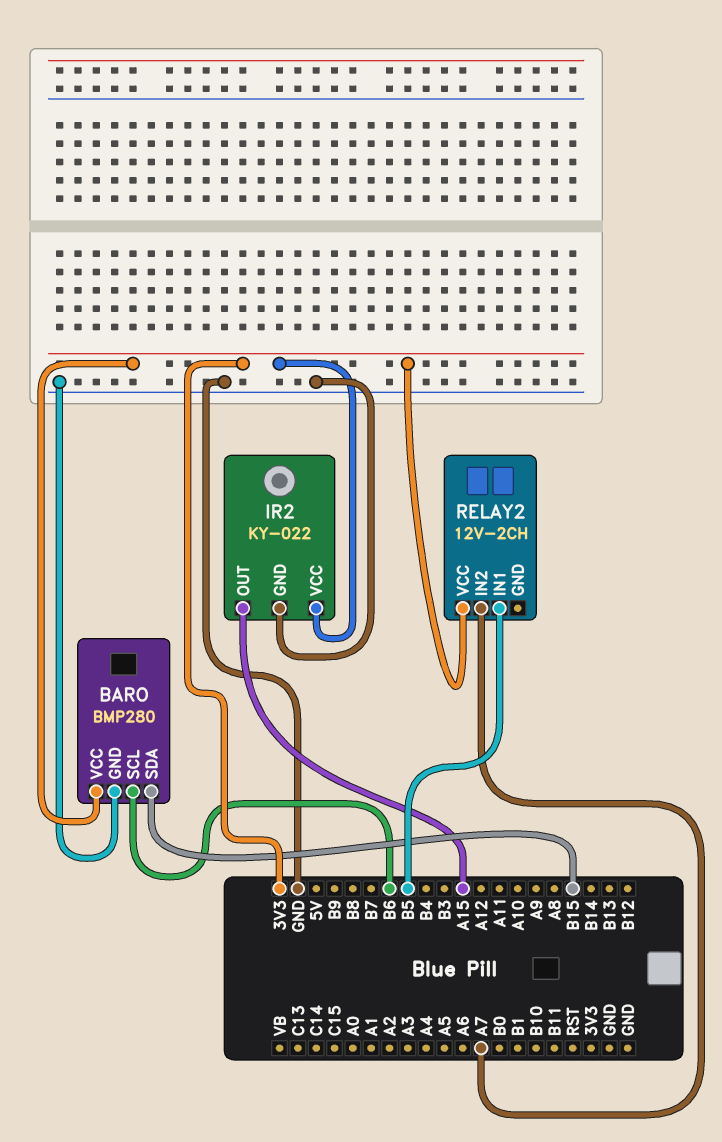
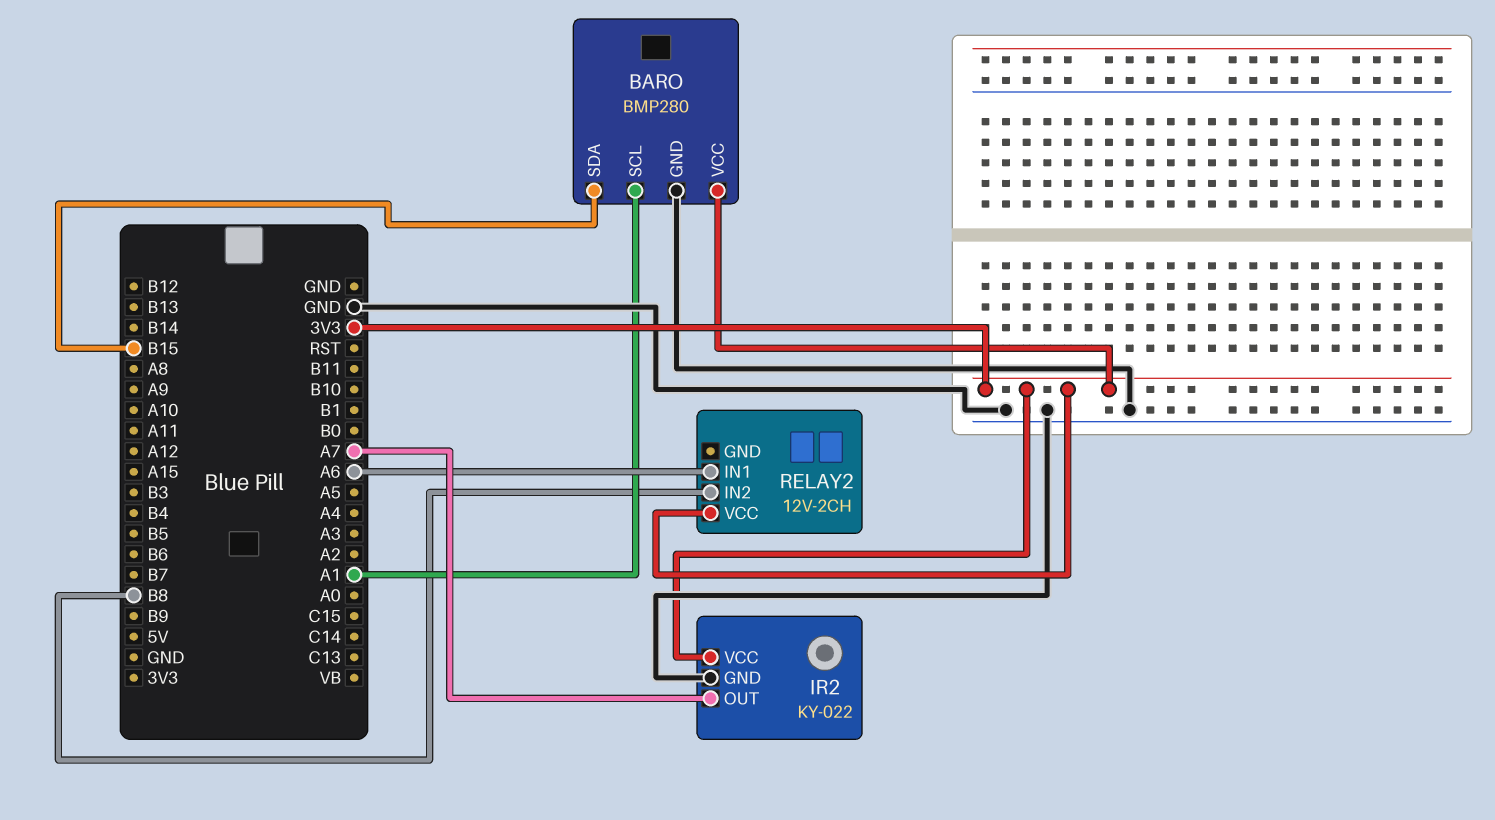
BARO pin SCL: B6 -> A1
IR2 pin OUT: A15 -> A7
RELAY2 pin IN1: B5 -> A6
RELAY2 pin IN2: A7 -> B8

